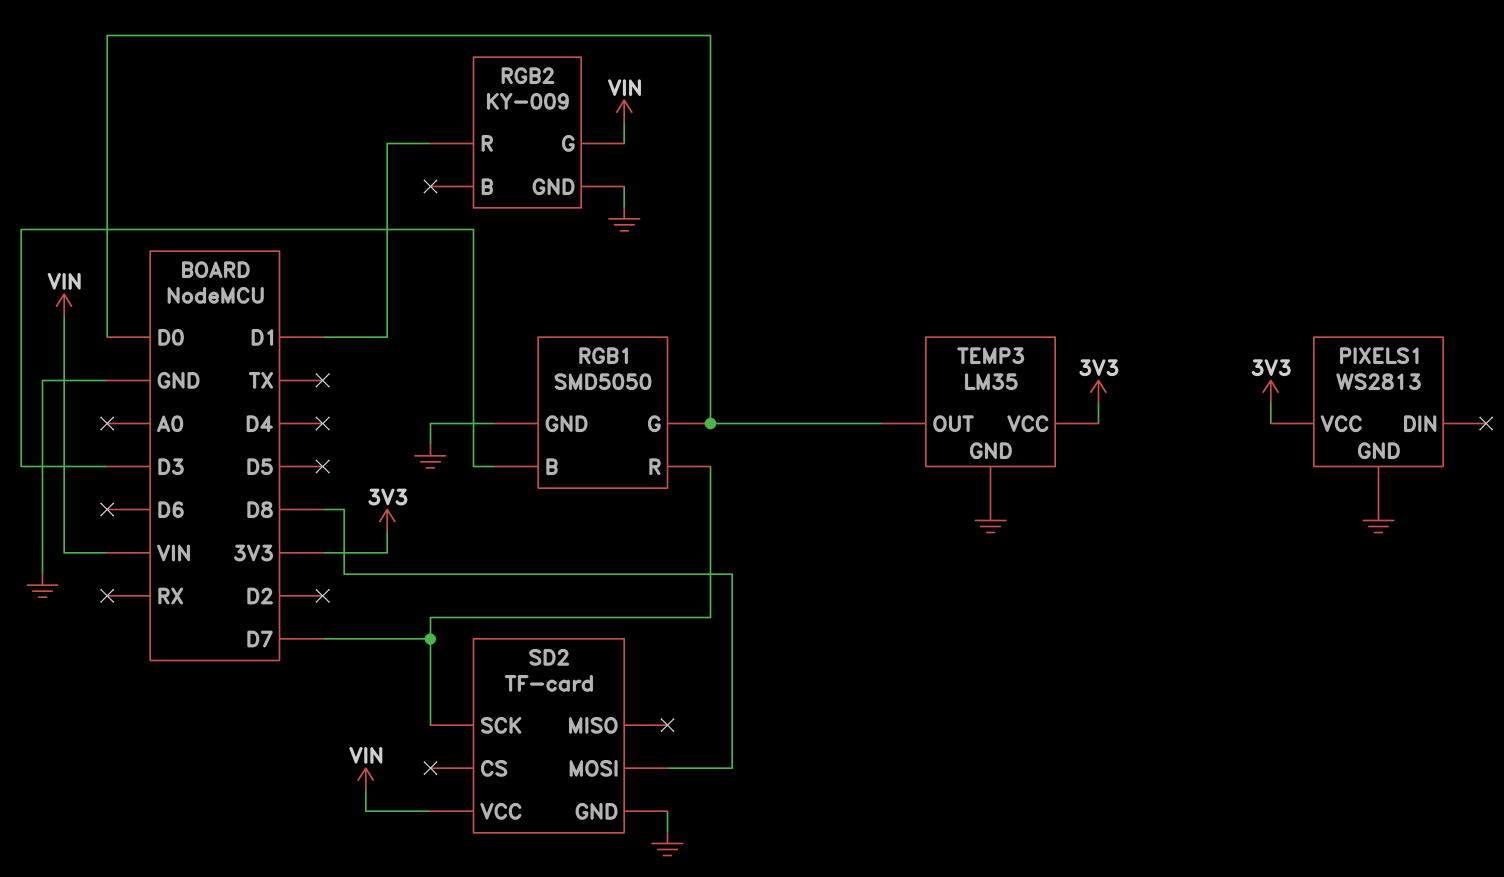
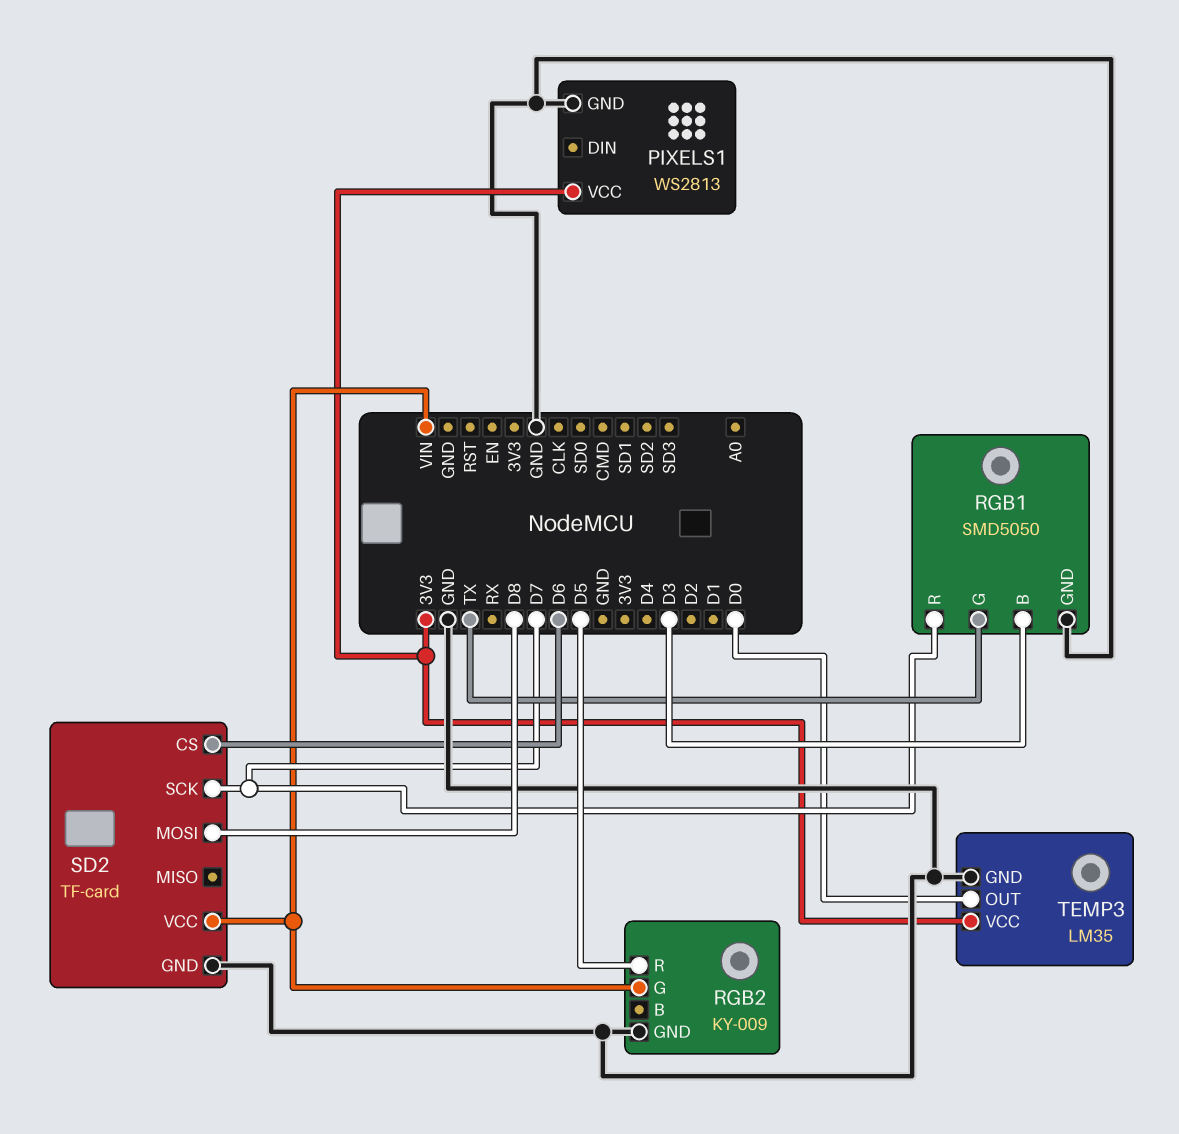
RGB1 pin G: D0 -> TX
RGB2 pin R: D1 -> D5
SD2 pin CS: none -> D6

